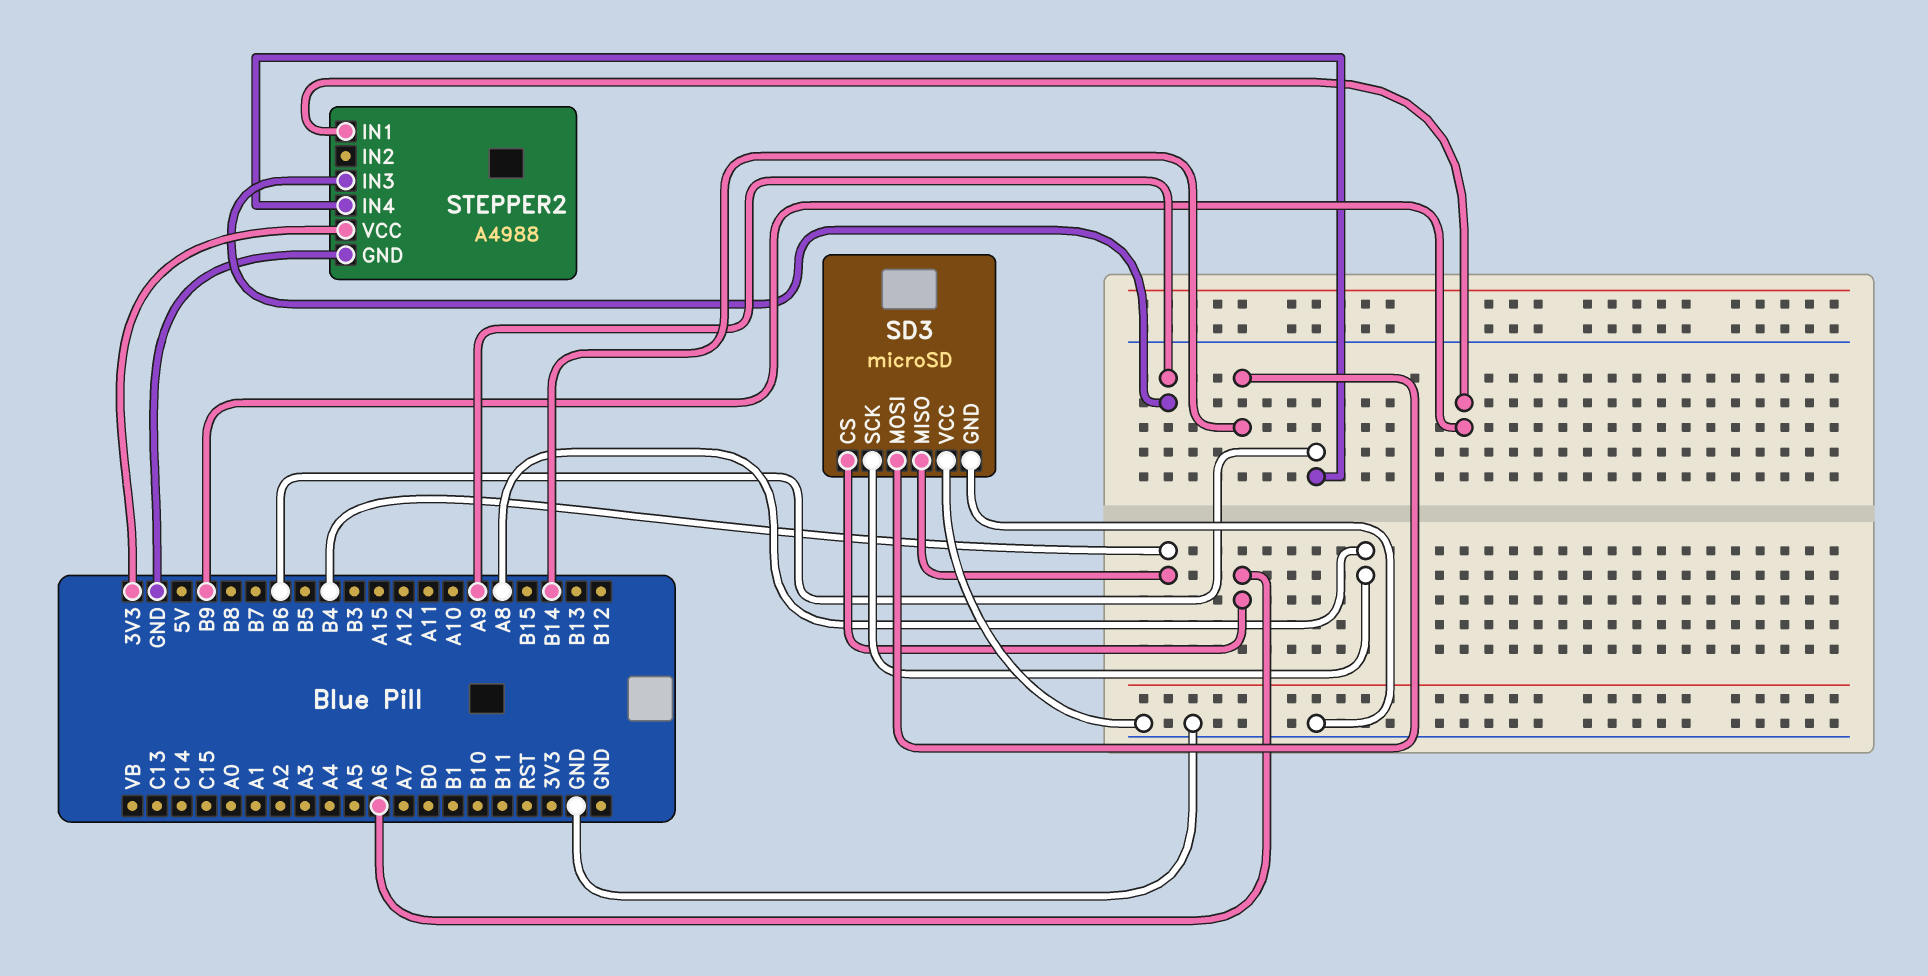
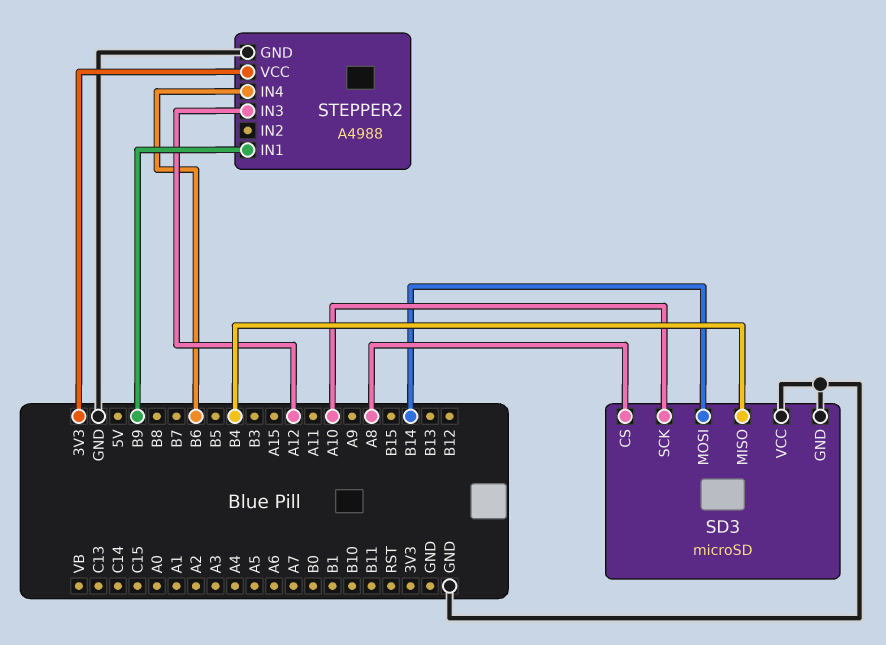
SD3 pin CS: A6 -> A8
SD3 pin SCK: A8 -> A10
STEPPER2 pin IN3: A9 -> A12

